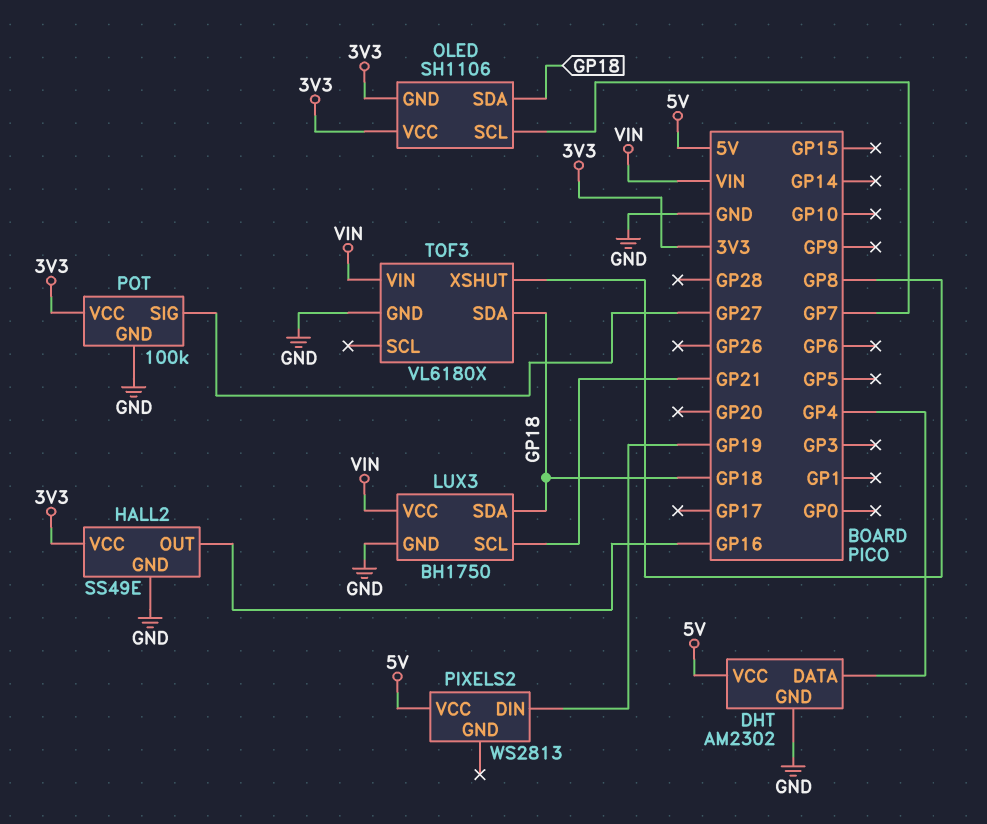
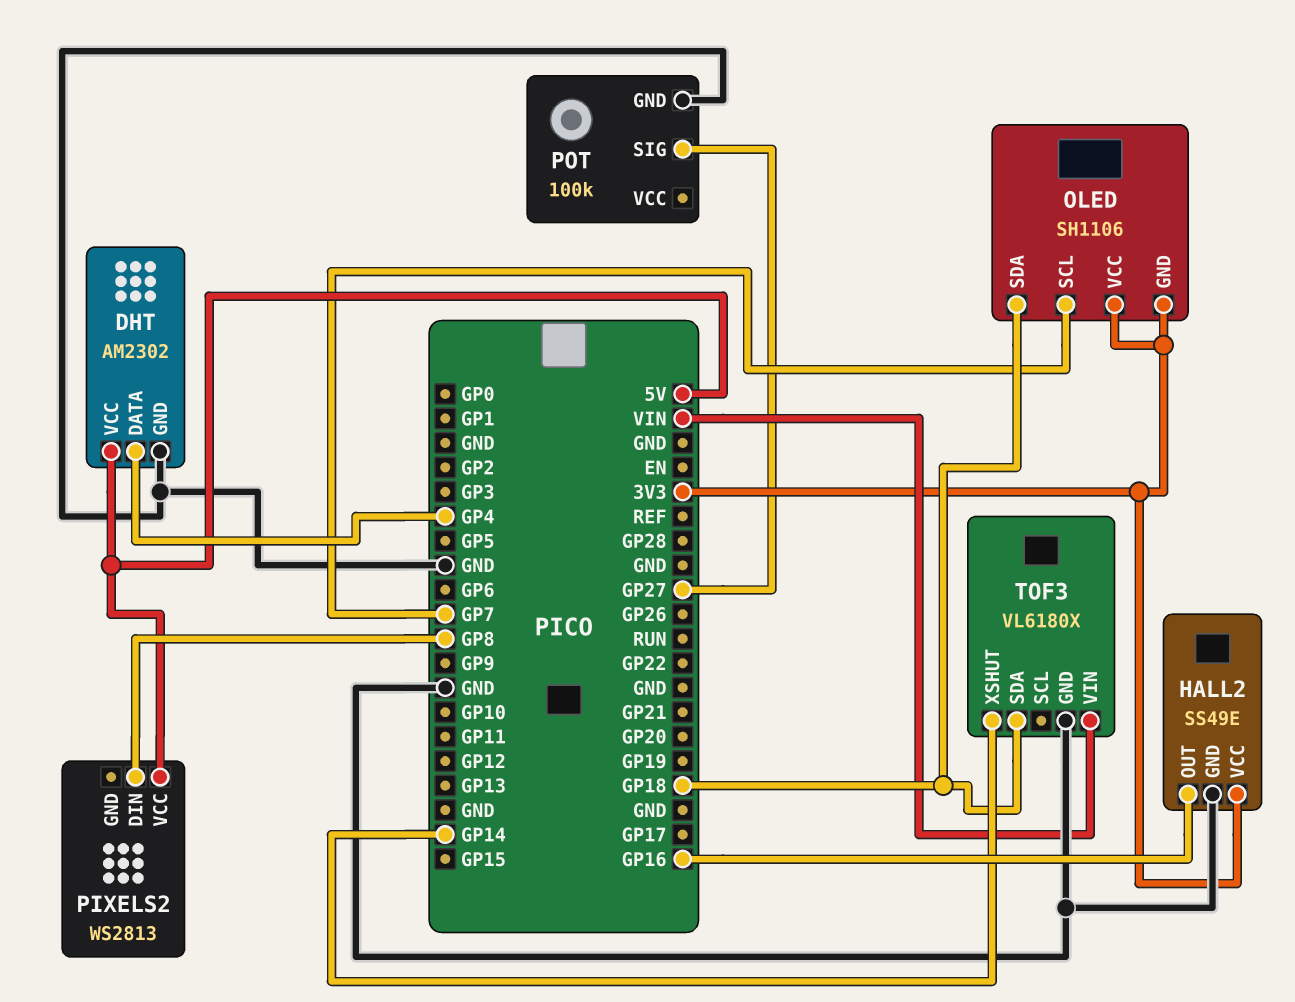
LUX3: BH1750 -> none
LUX3 pin GND: GND -> none
LUX3 pin SCL: GP21 -> none
LUX3 pin SDA: GP18 -> none
LUX3 pin VCC: VIN -> none
PIXELS2 pin DIN: GP19 -> GP8
POT pin VCC: 3V3 -> none
TOF3 pin XSHUT: GP8 -> GP14

